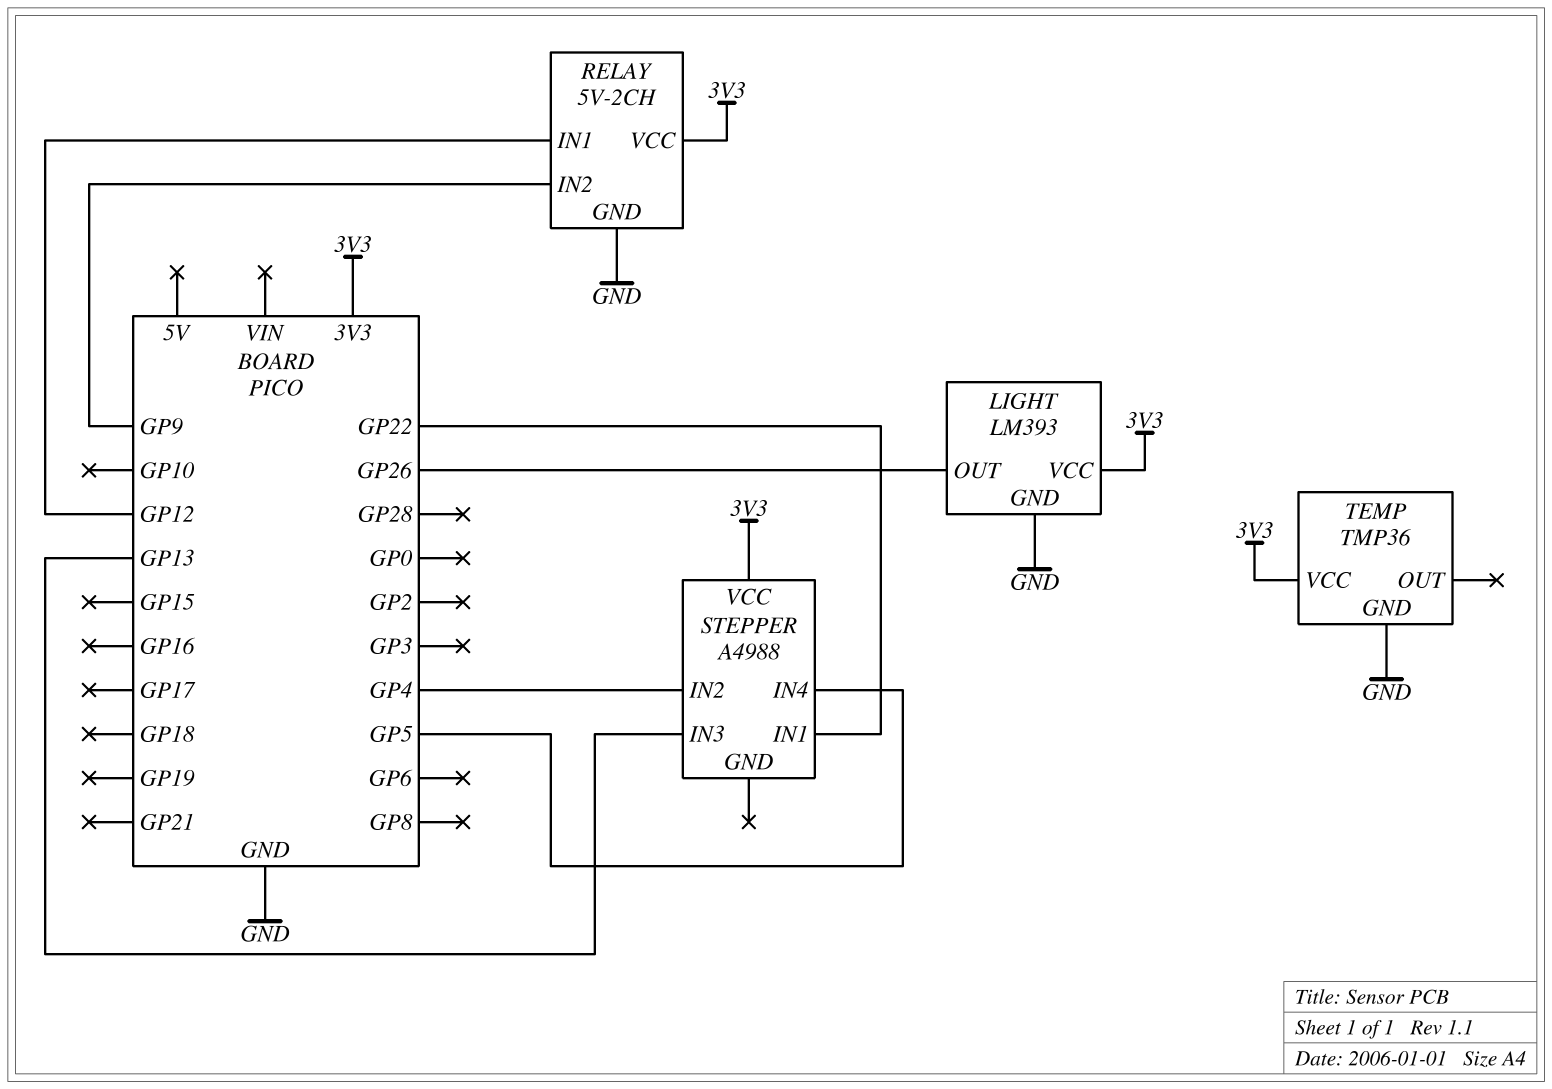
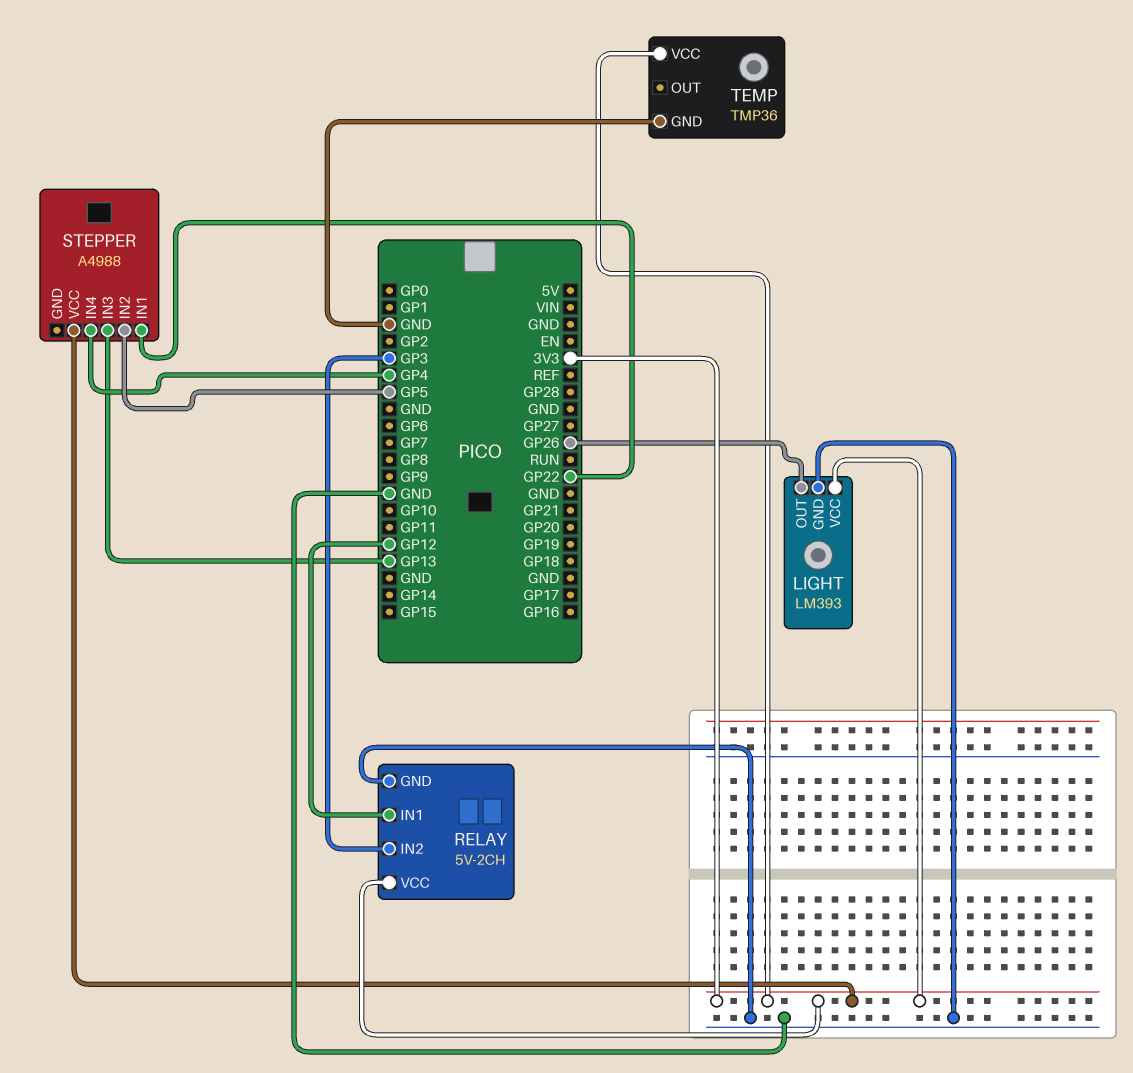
RELAY pin IN2: GP9 -> GP3
STEPPER pin IN2: GP4 -> GP5
STEPPER pin IN4: GP5 -> GP4

